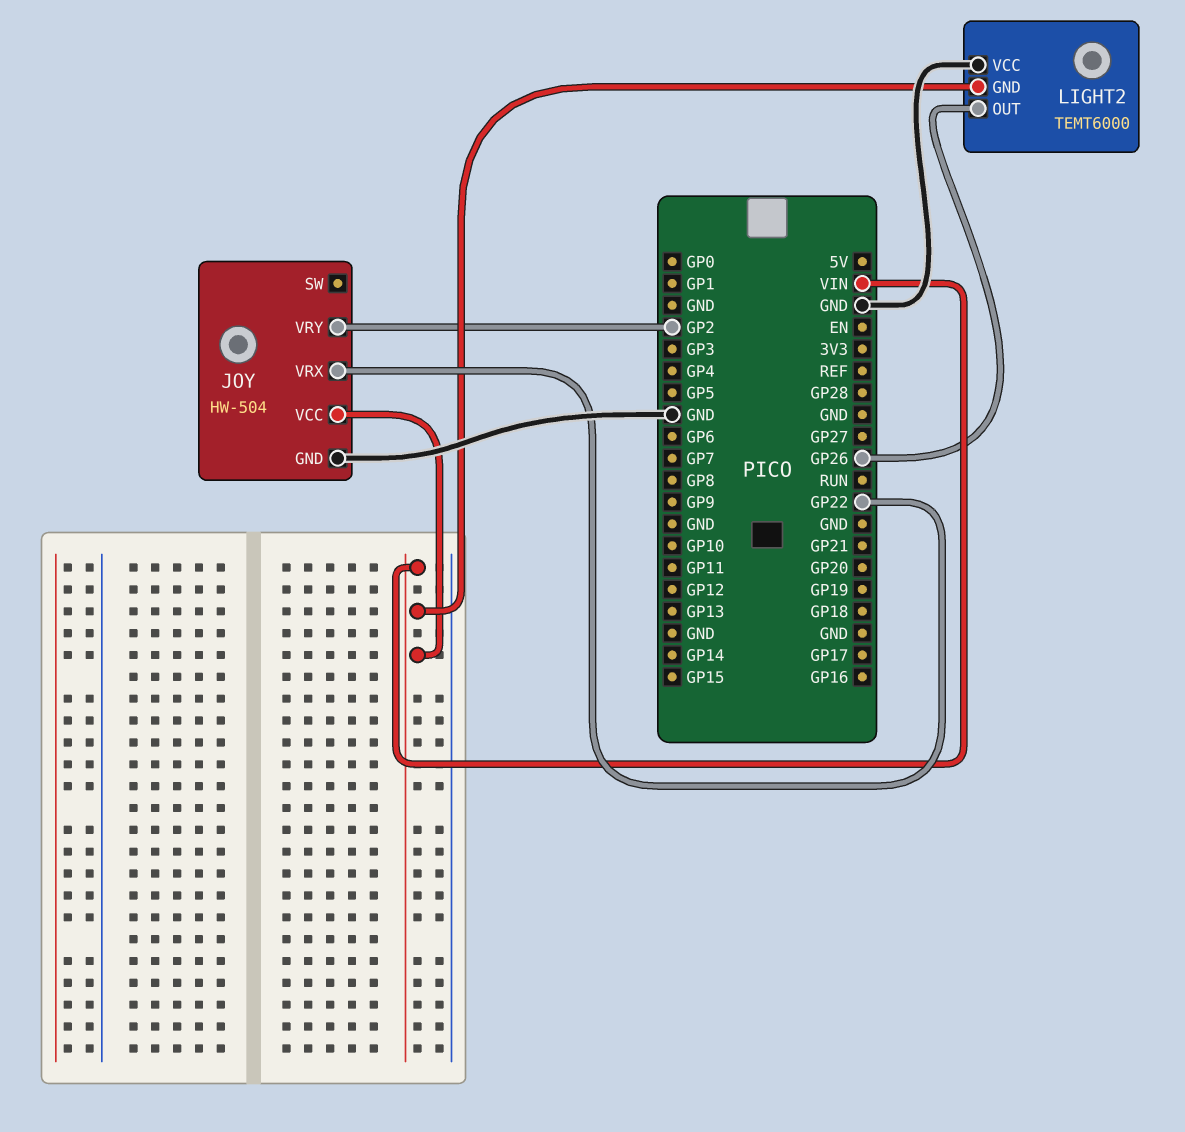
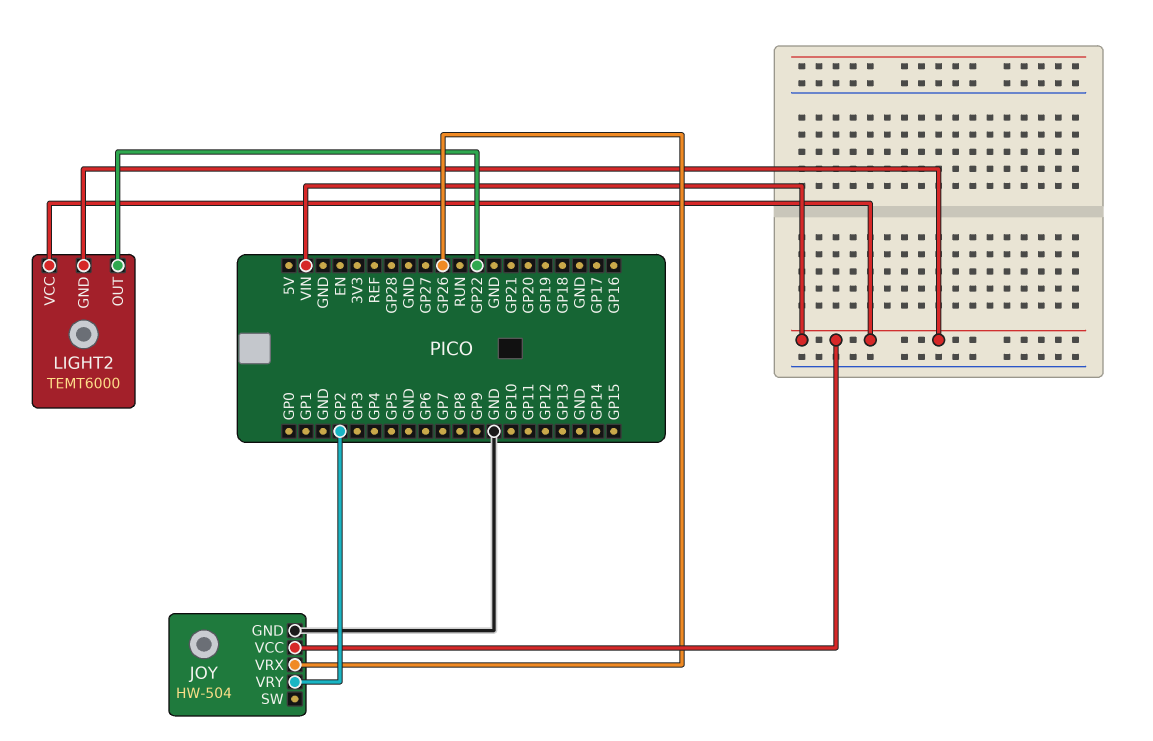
JOY pin VRX: GP22 -> GP26
LIGHT2 pin OUT: GP26 -> GP22
LIGHT2 pin VCC: GND -> VIN

